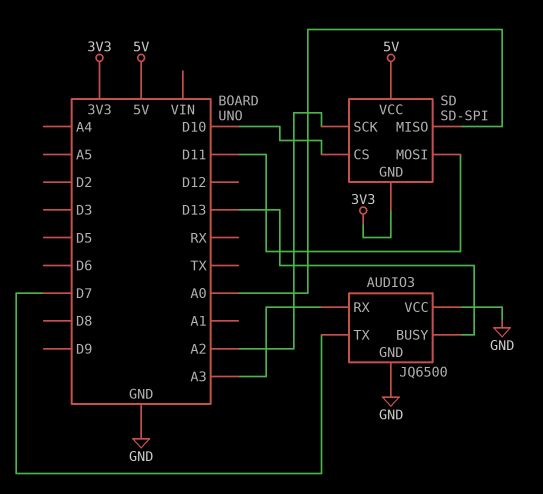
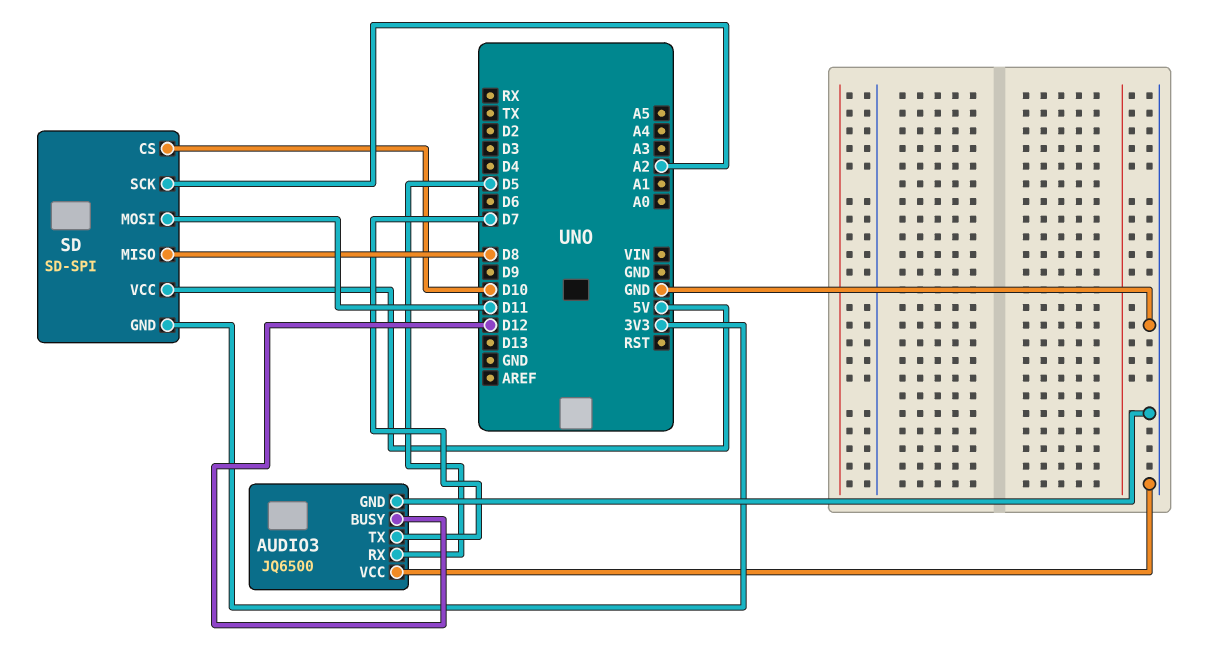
AUDIO3 pin BUSY: D13 -> D12
AUDIO3 pin RX: A3 -> D5
SD pin MISO: A0 -> D8

